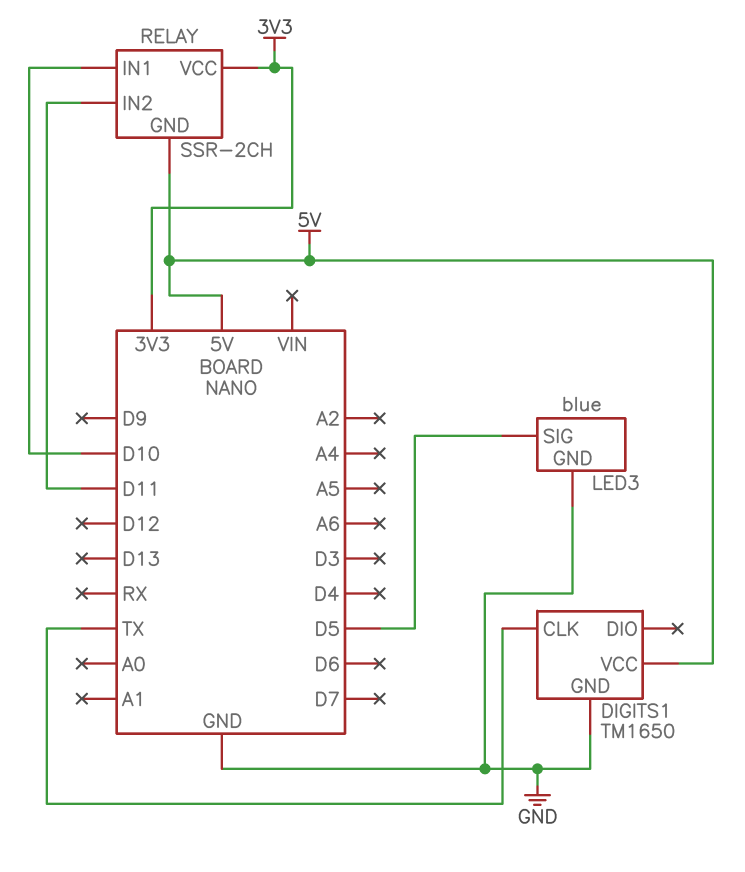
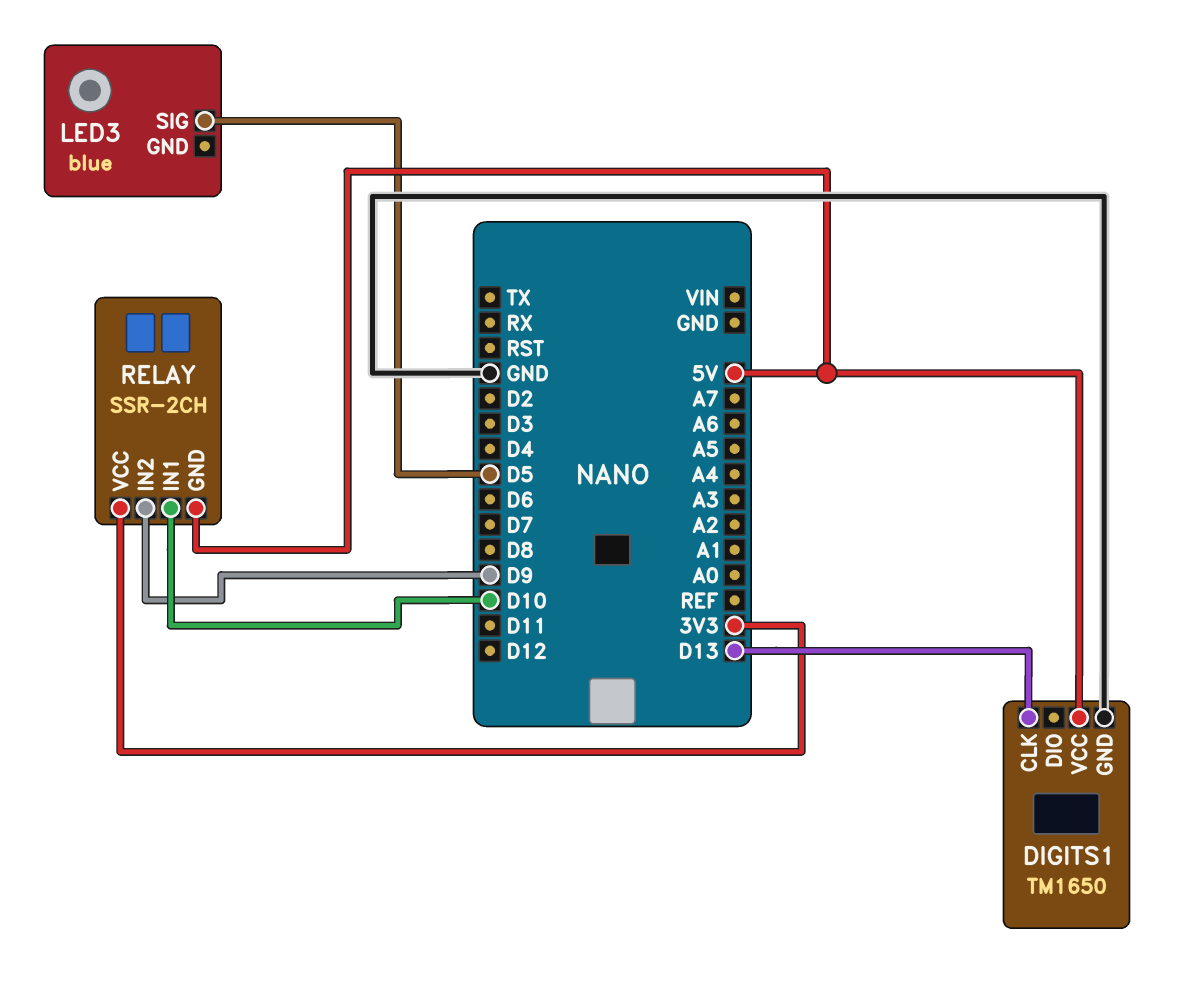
DIGITS1 pin CLK: TX -> D13
LED3 pin GND: GND -> none
RELAY pin IN2: D11 -> D9

